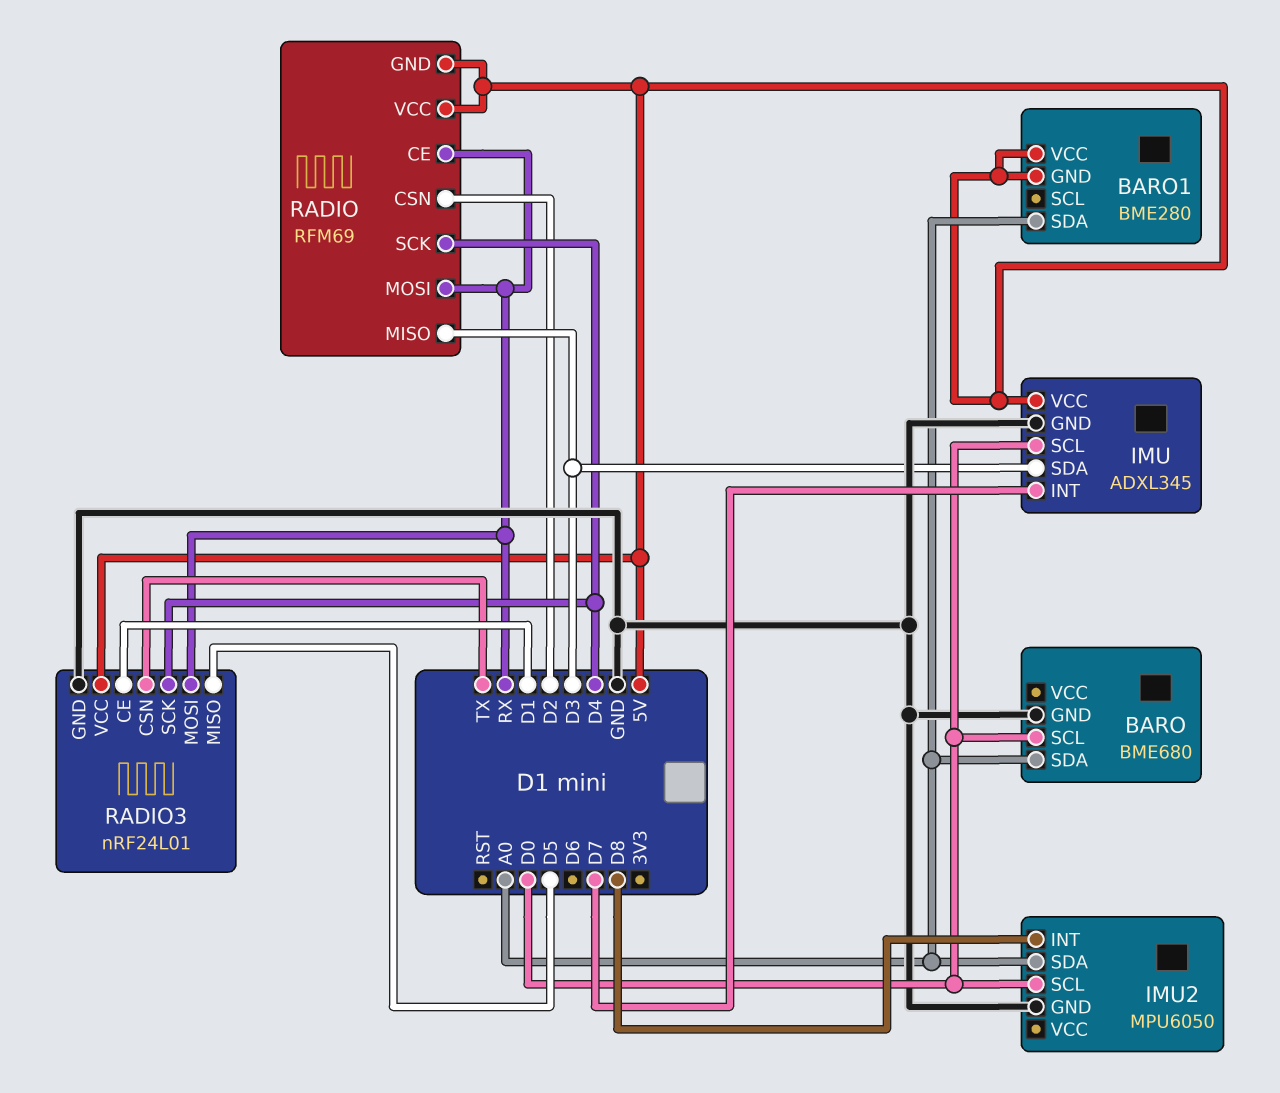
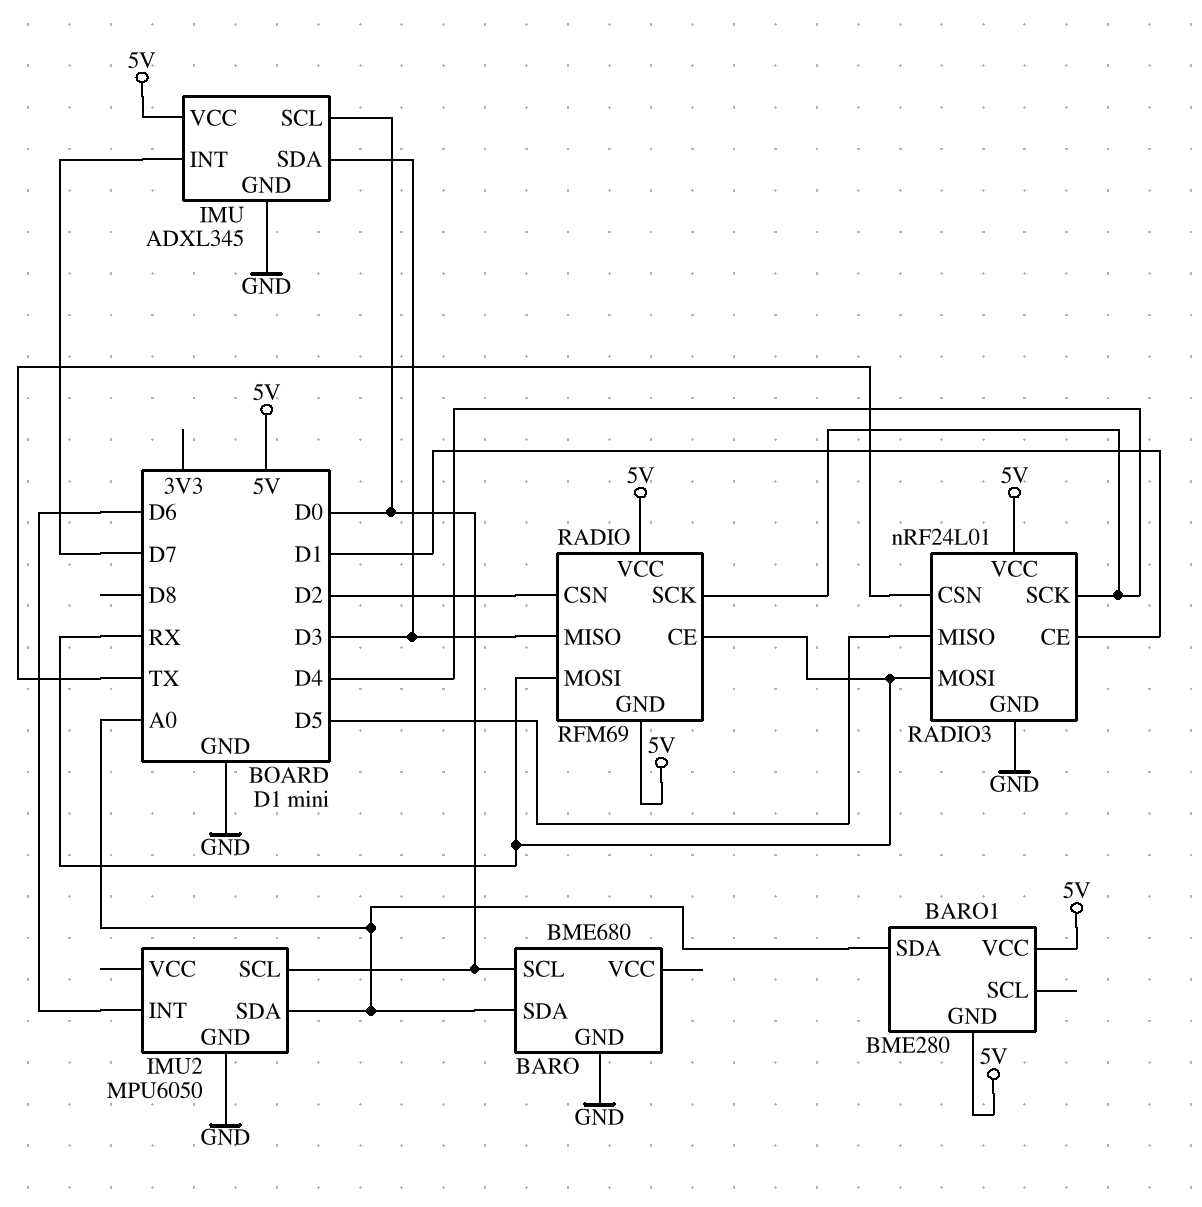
IMU2 pin INT: D8 -> D6

